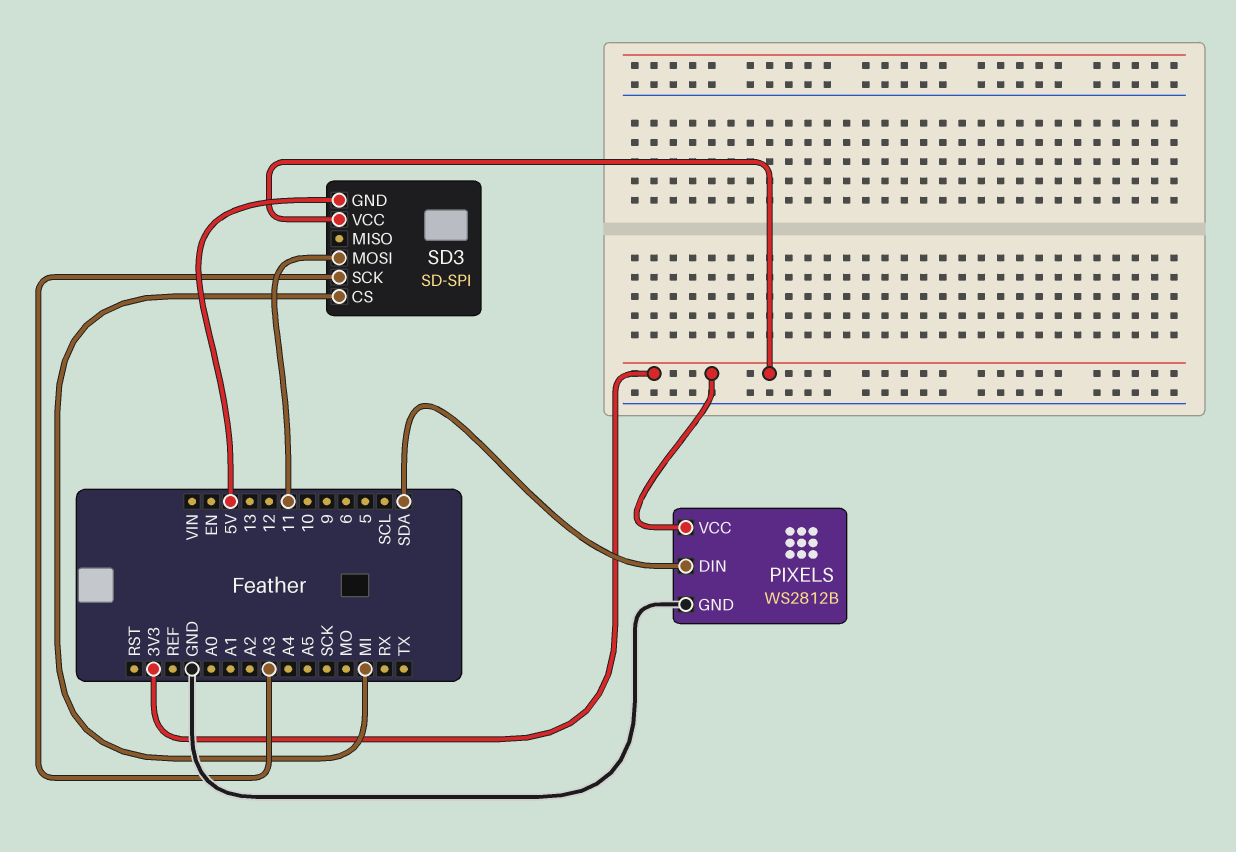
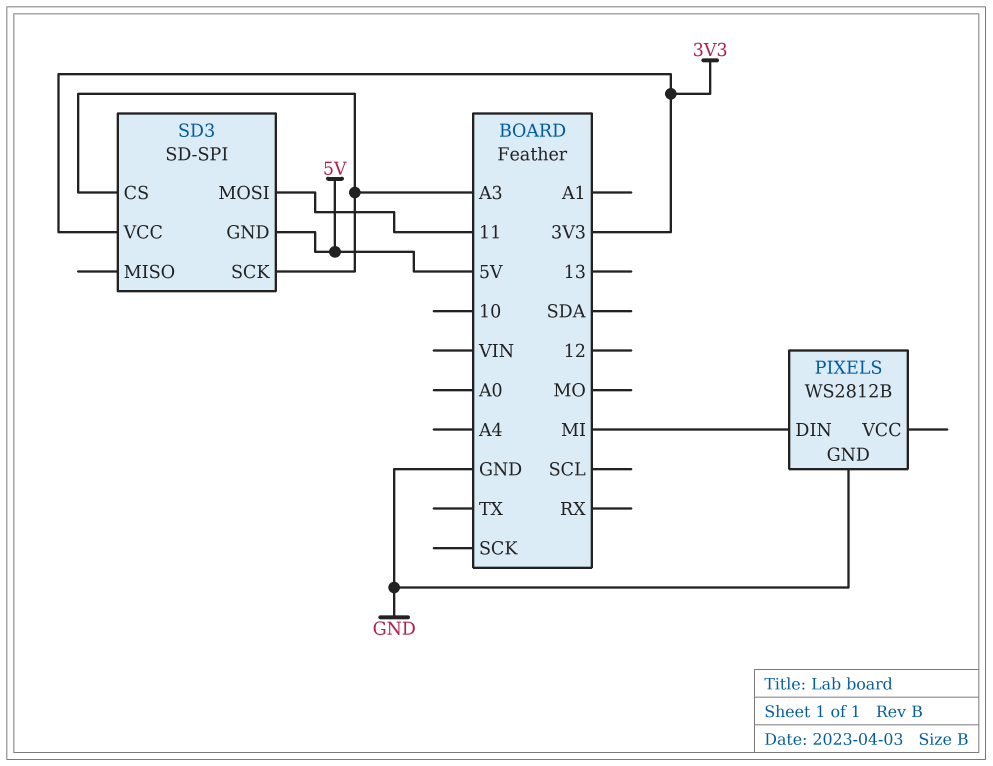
PIXELS pin DIN: SDA -> MI
PIXELS pin VCC: 3V3 -> none
SD3 pin CS: MI -> A3

